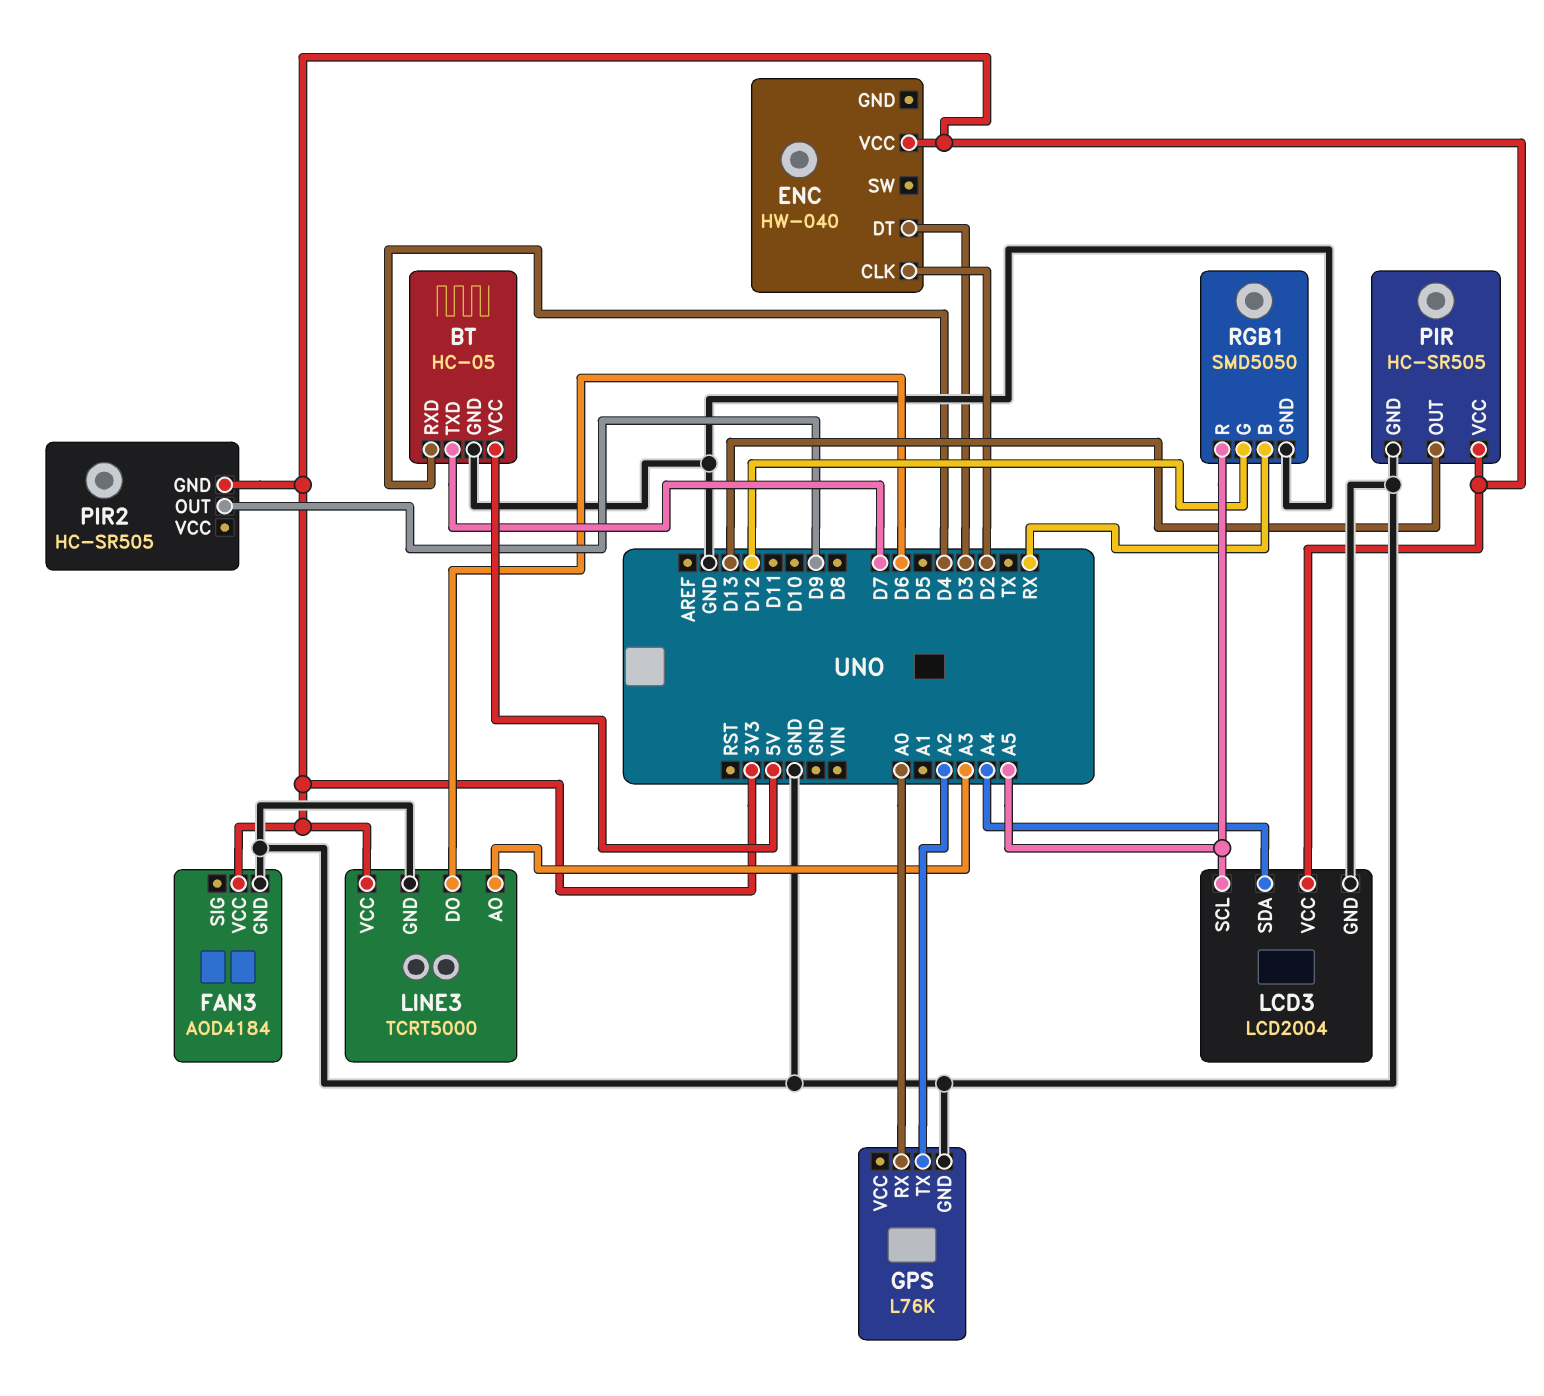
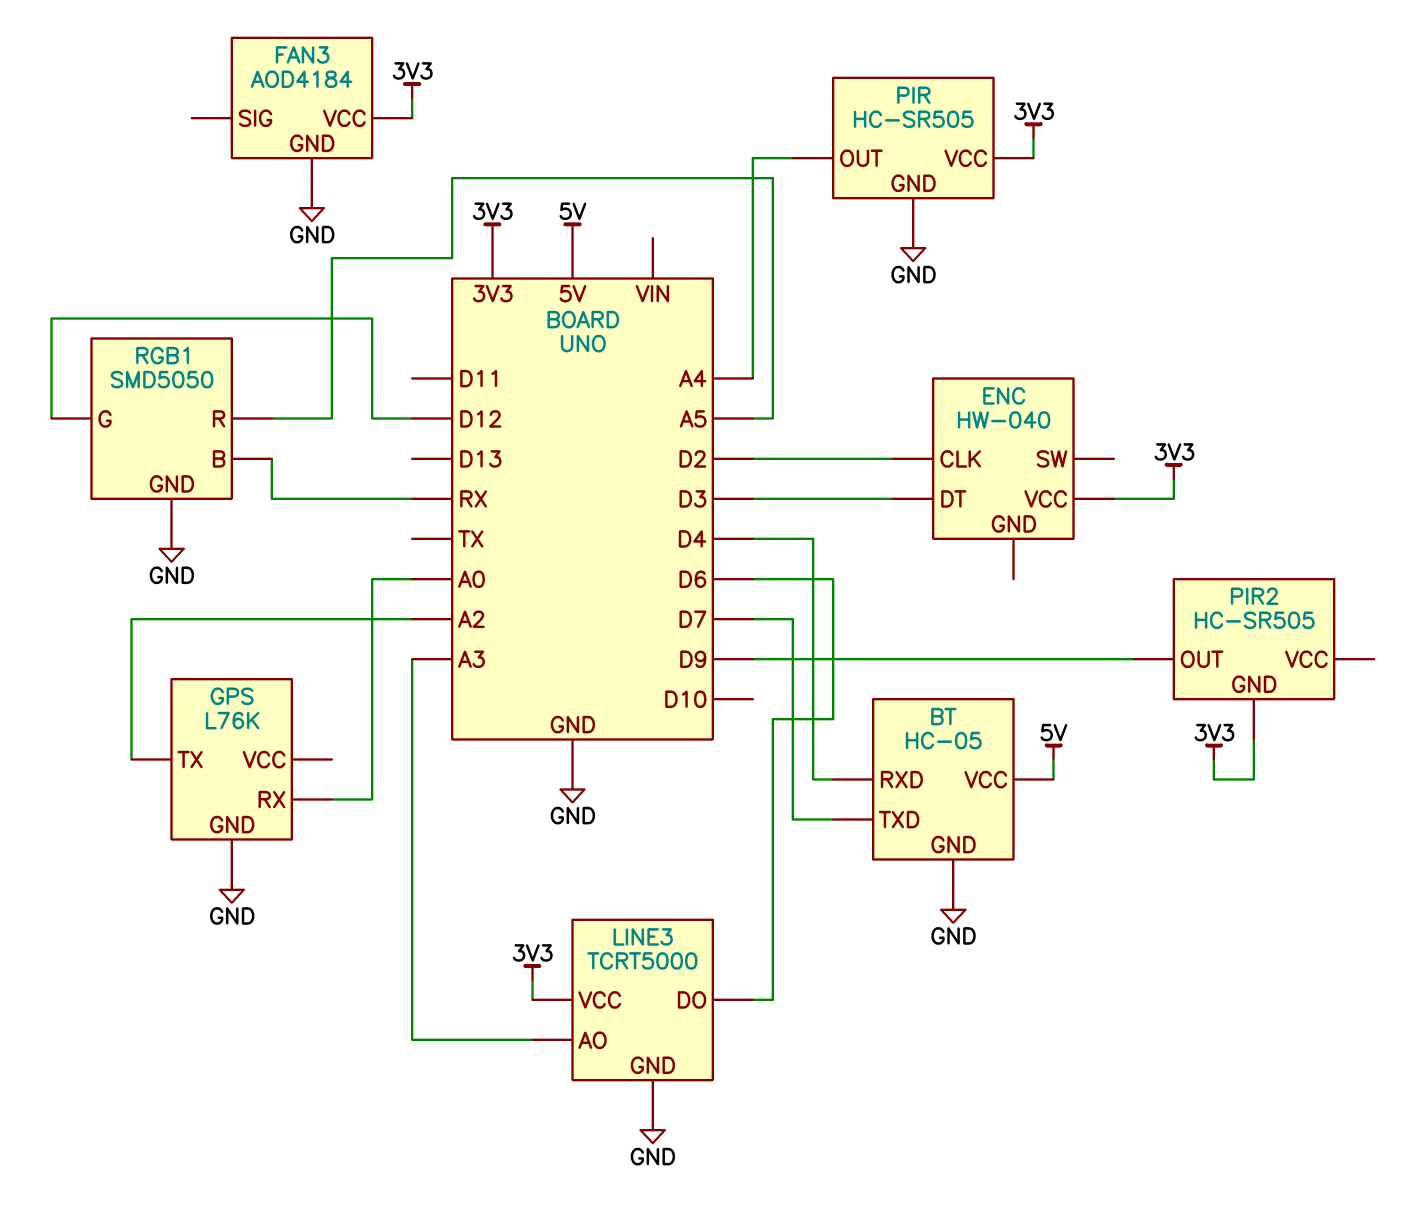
LCD3: LCD2004 -> none
LCD3 pin GND: GND -> none
LCD3 pin SCL: A5 -> none
LCD3 pin SDA: A4 -> none
LCD3 pin VCC: 3V3 -> none
PIR pin OUT: D13 -> A4

